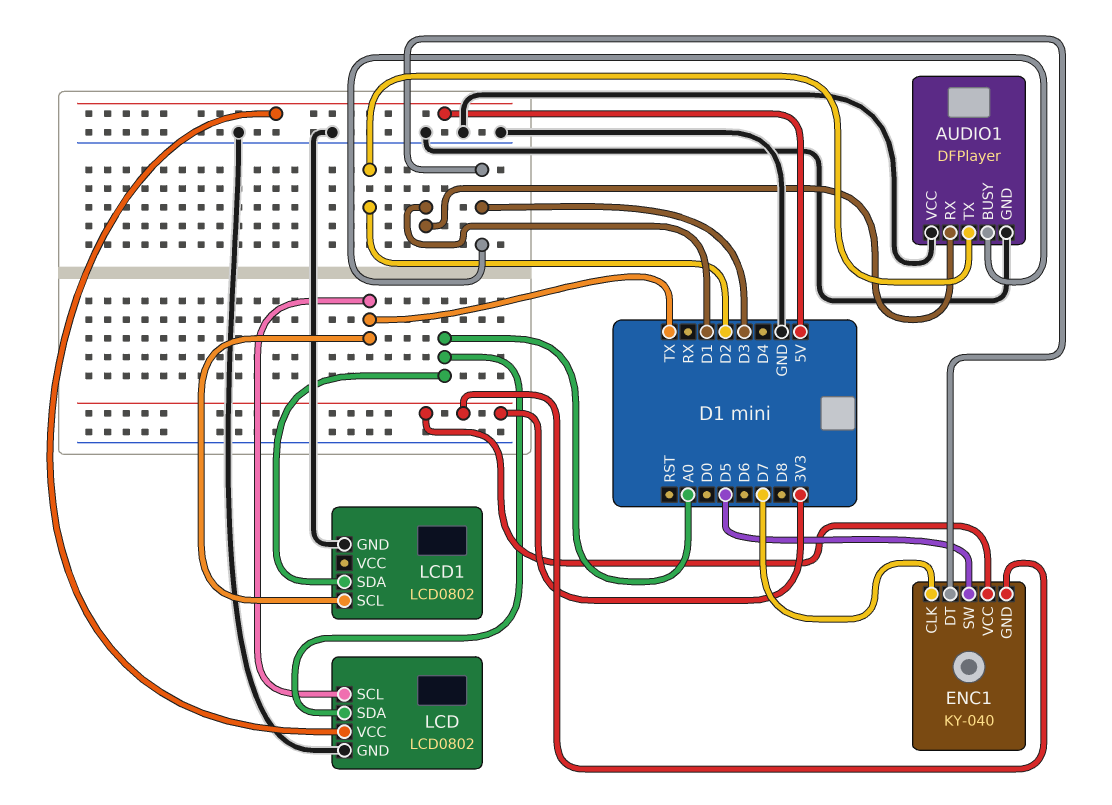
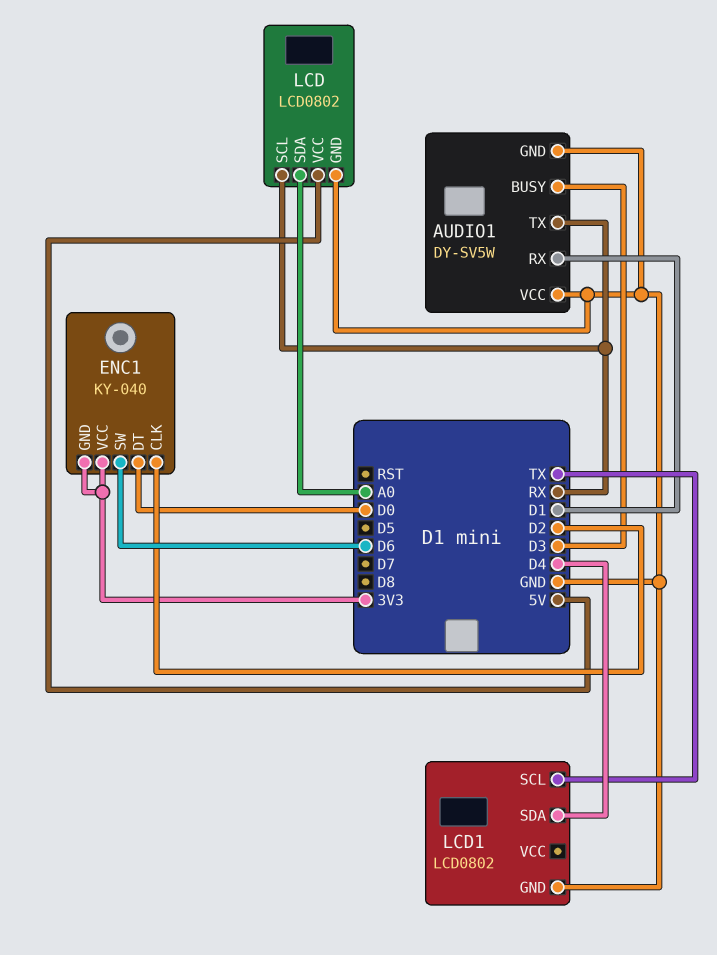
AUDIO1: DFPlayer -> DY-SV5W
AUDIO1 pin TX: D2 -> RX
ENC1 pin CLK: D7 -> D2
ENC1 pin DT: D3 -> D0
ENC1 pin SW: D5 -> D6
LCD pin SCL: TX -> RX
LCD1 pin SDA: A0 -> D4

